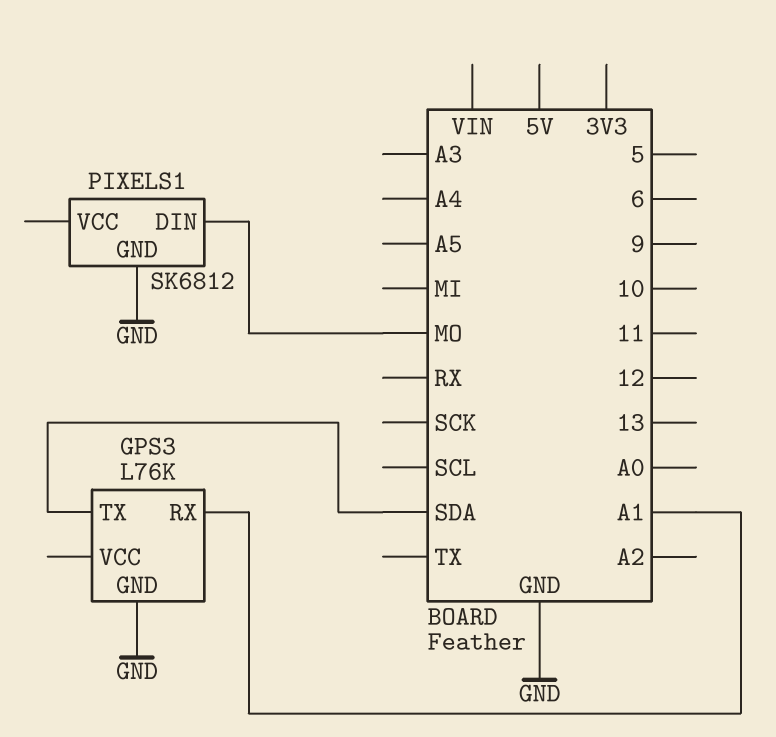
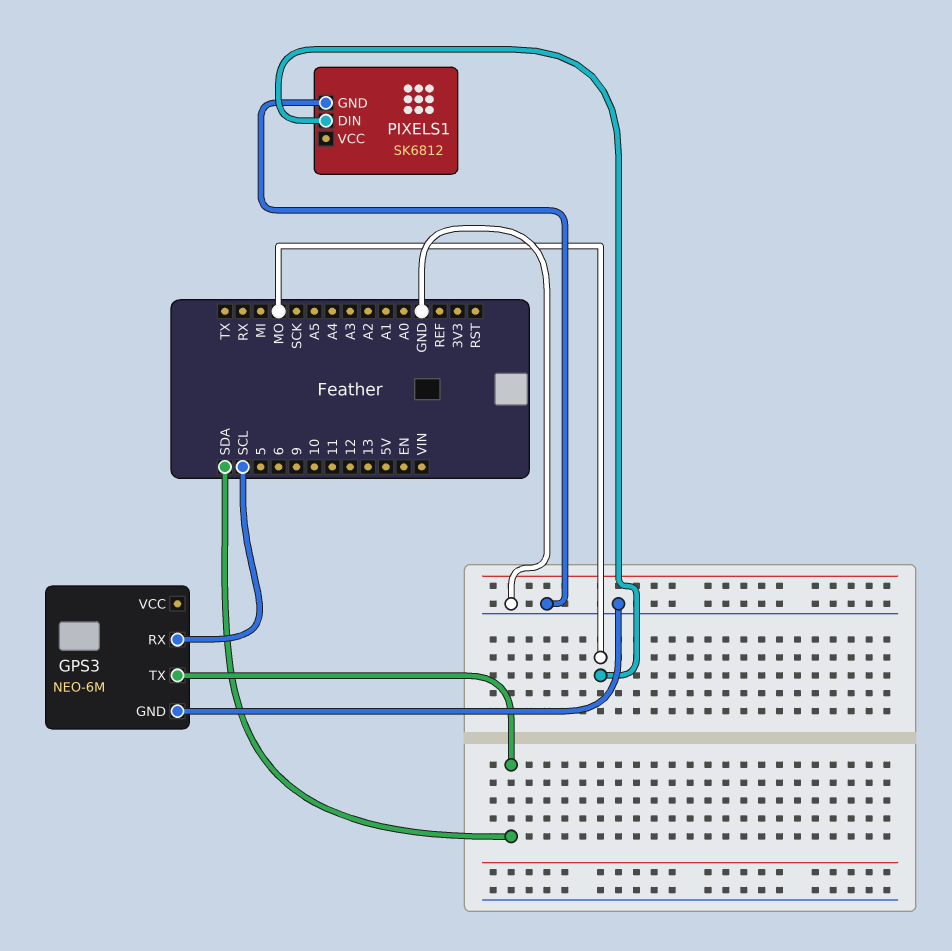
GPS3: L76K -> NEO-6M
GPS3 pin RX: A1 -> SCL

